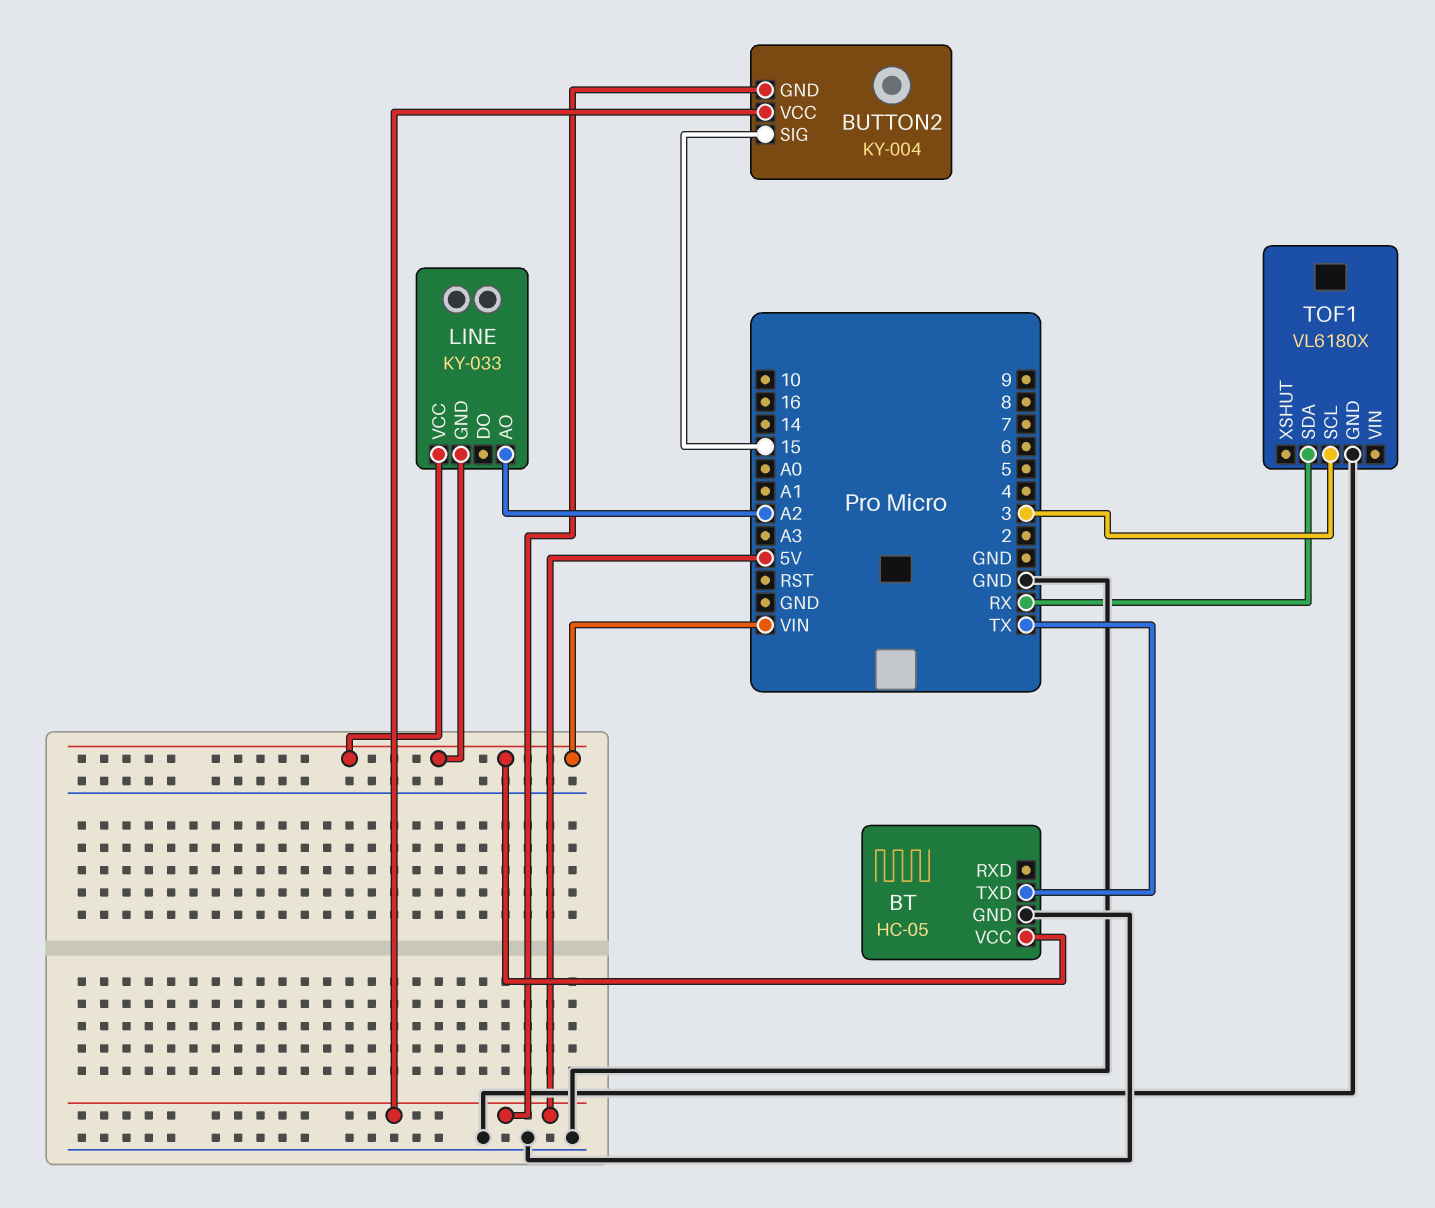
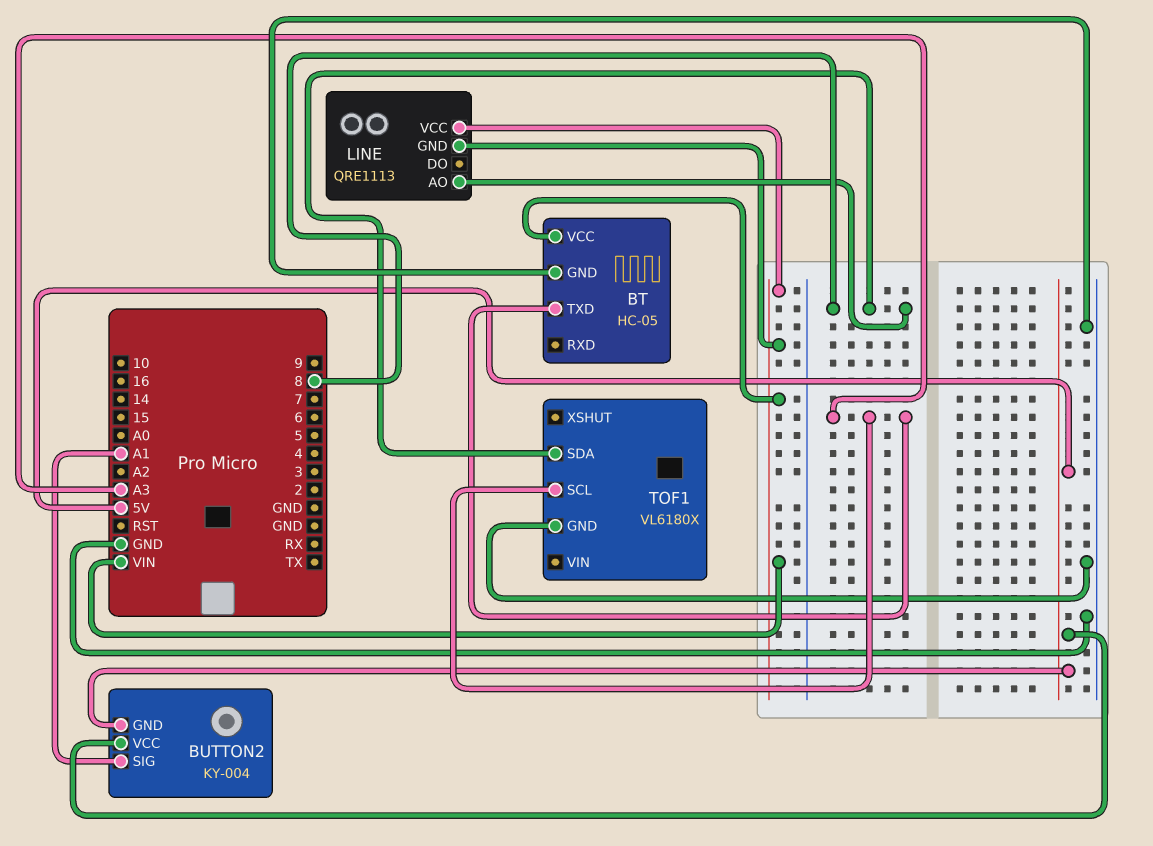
BT pin TXD: TX -> A3
BUTTON2 pin SIG: 15 -> A1
LINE: KY-033 -> QRE1113
LINE pin AO: A2 -> 8
TOF1 pin SCL: 3 -> A3
TOF1 pin SDA: RX -> 8

